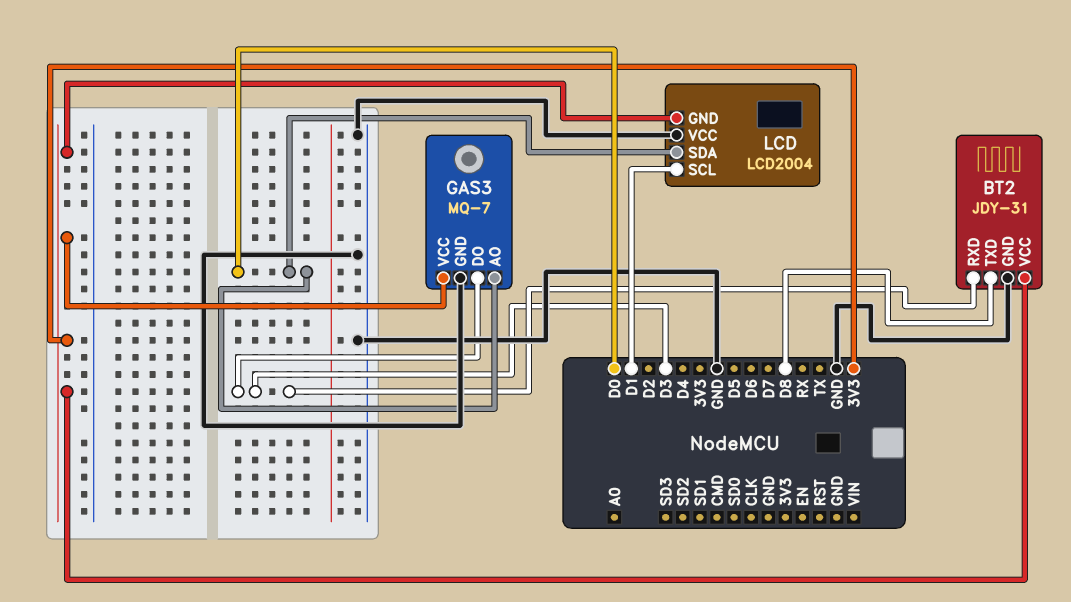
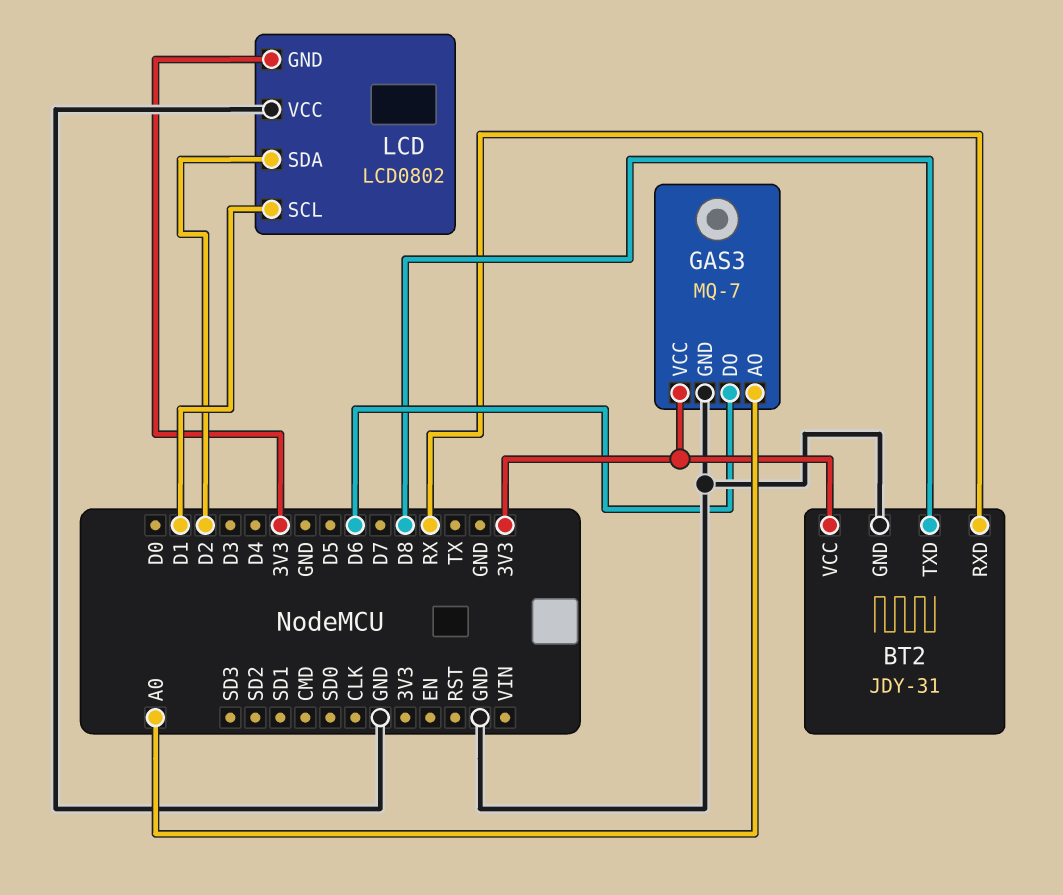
BT2 pin RXD: D3 -> RX
GAS3 pin AO: D0 -> A0
GAS3 pin DO: D3 -> D6
LCD: LCD2004 -> LCD0802
LCD pin SDA: D0 -> D2

